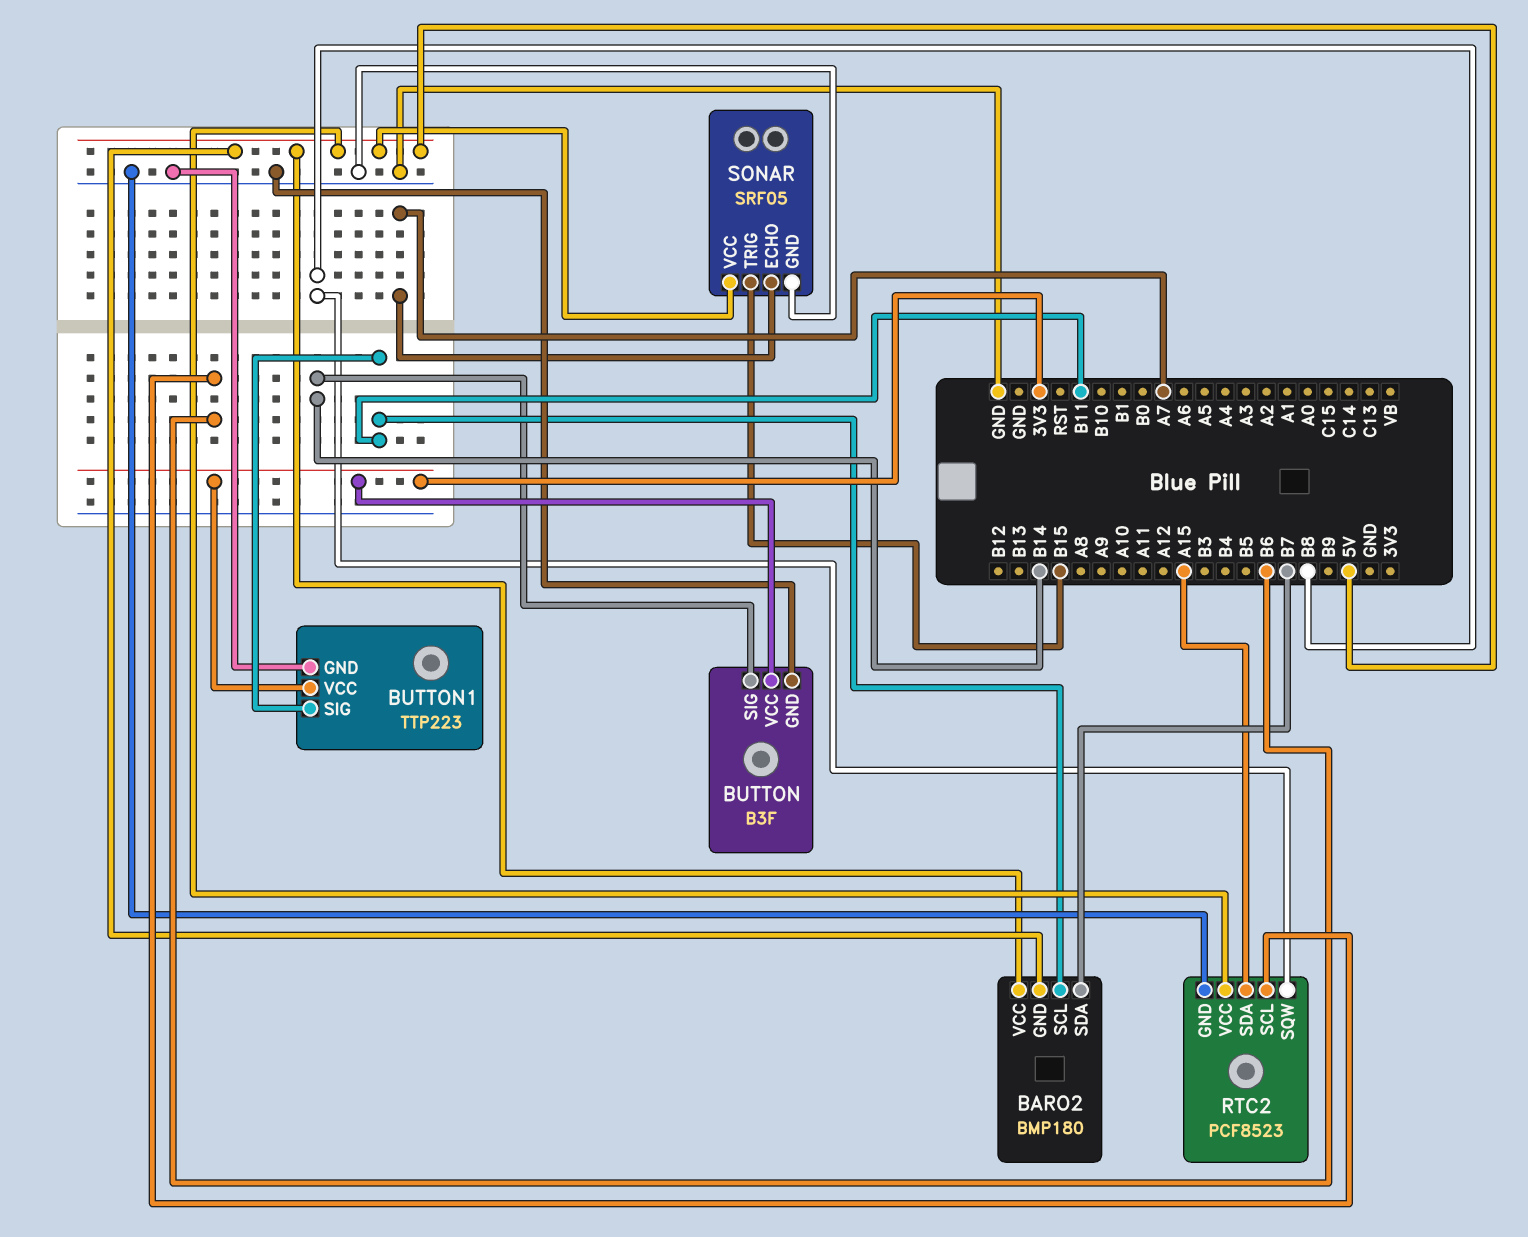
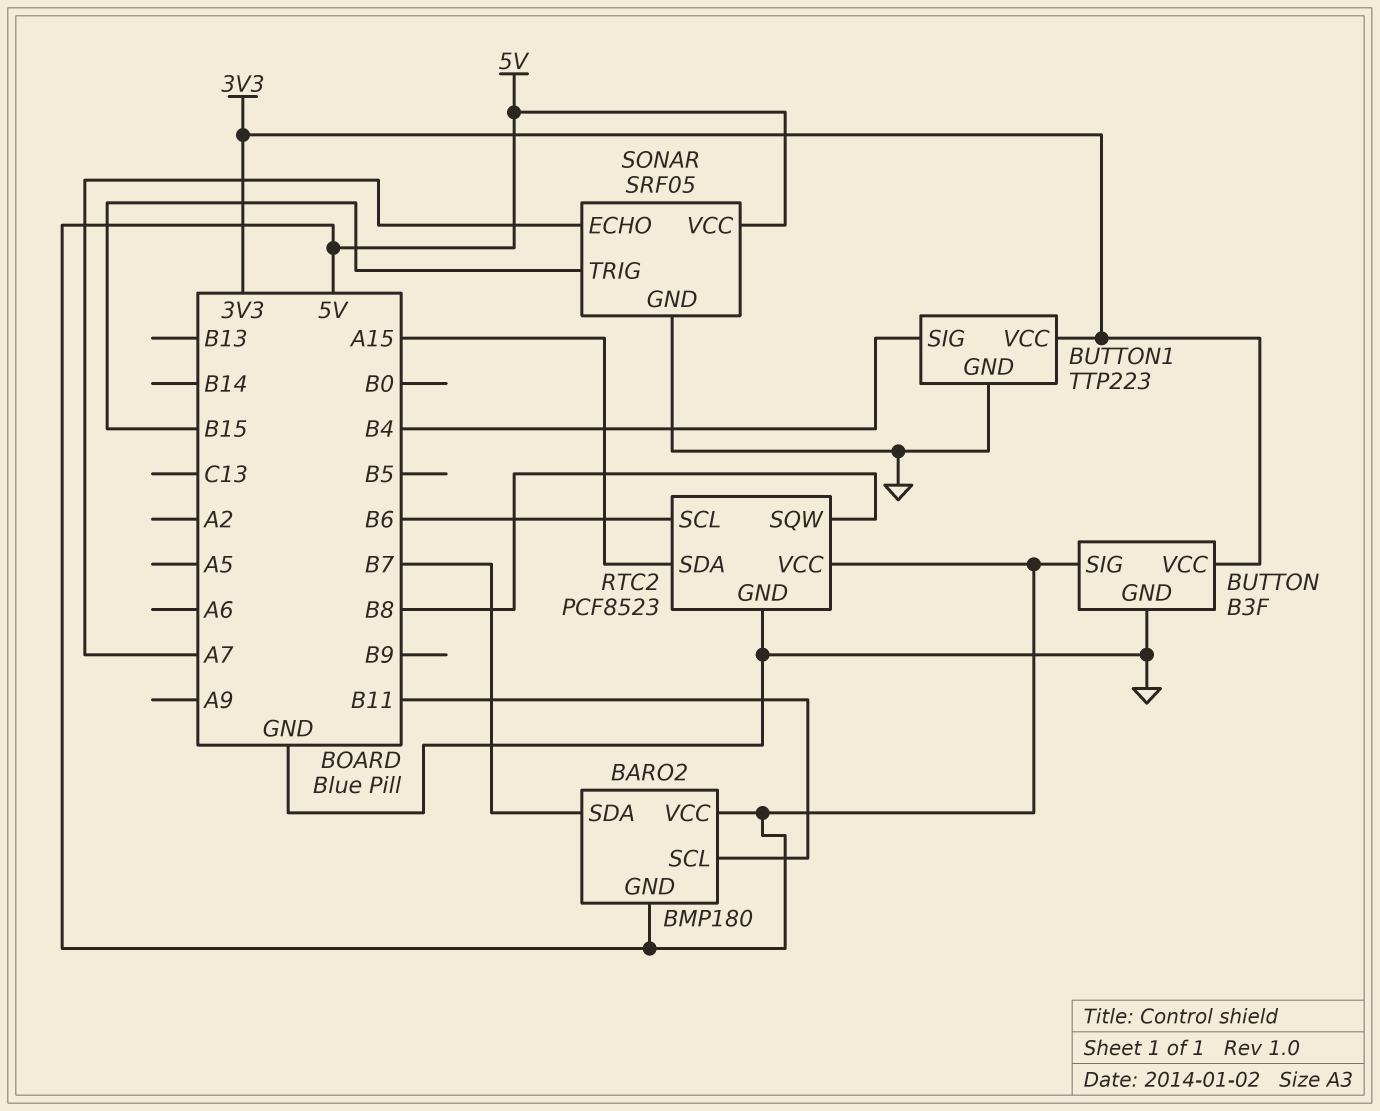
BUTTON pin SIG: B14 -> 5V
BUTTON1 pin SIG: B11 -> B4

